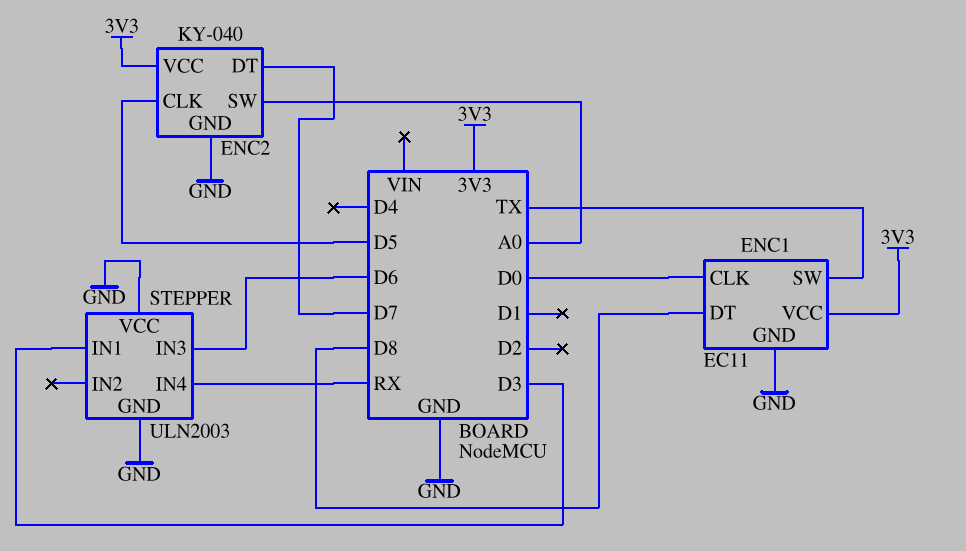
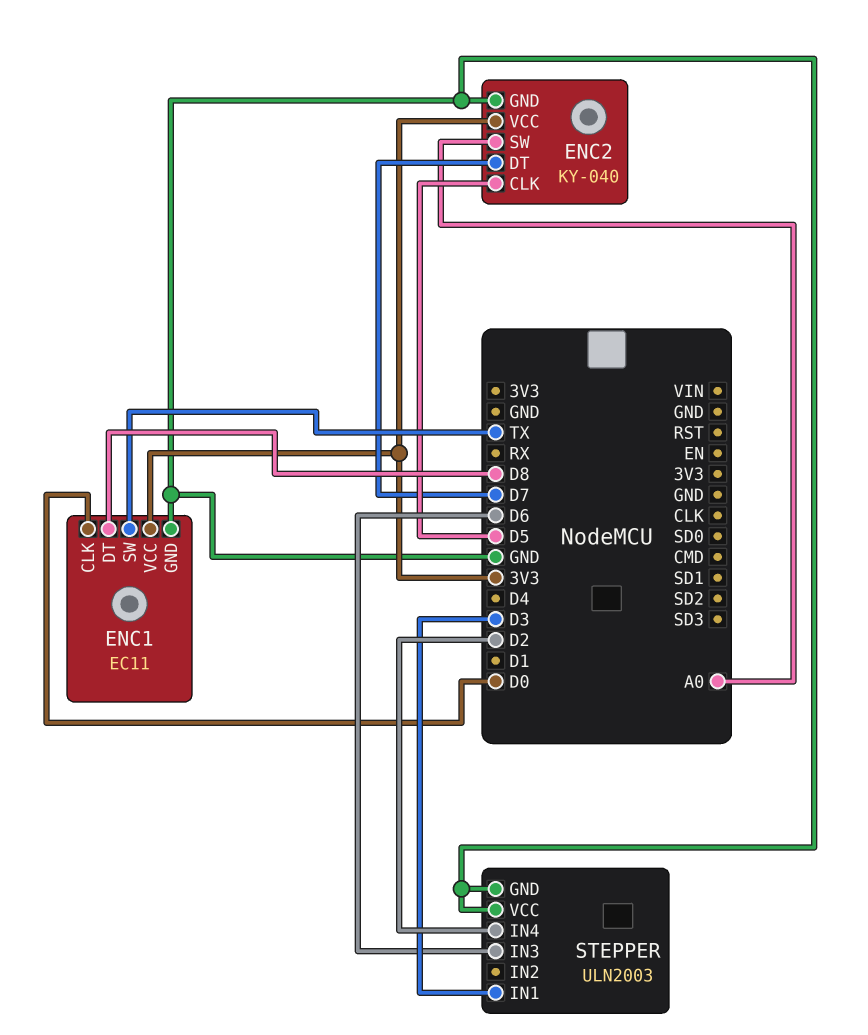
STEPPER pin IN4: RX -> D2

